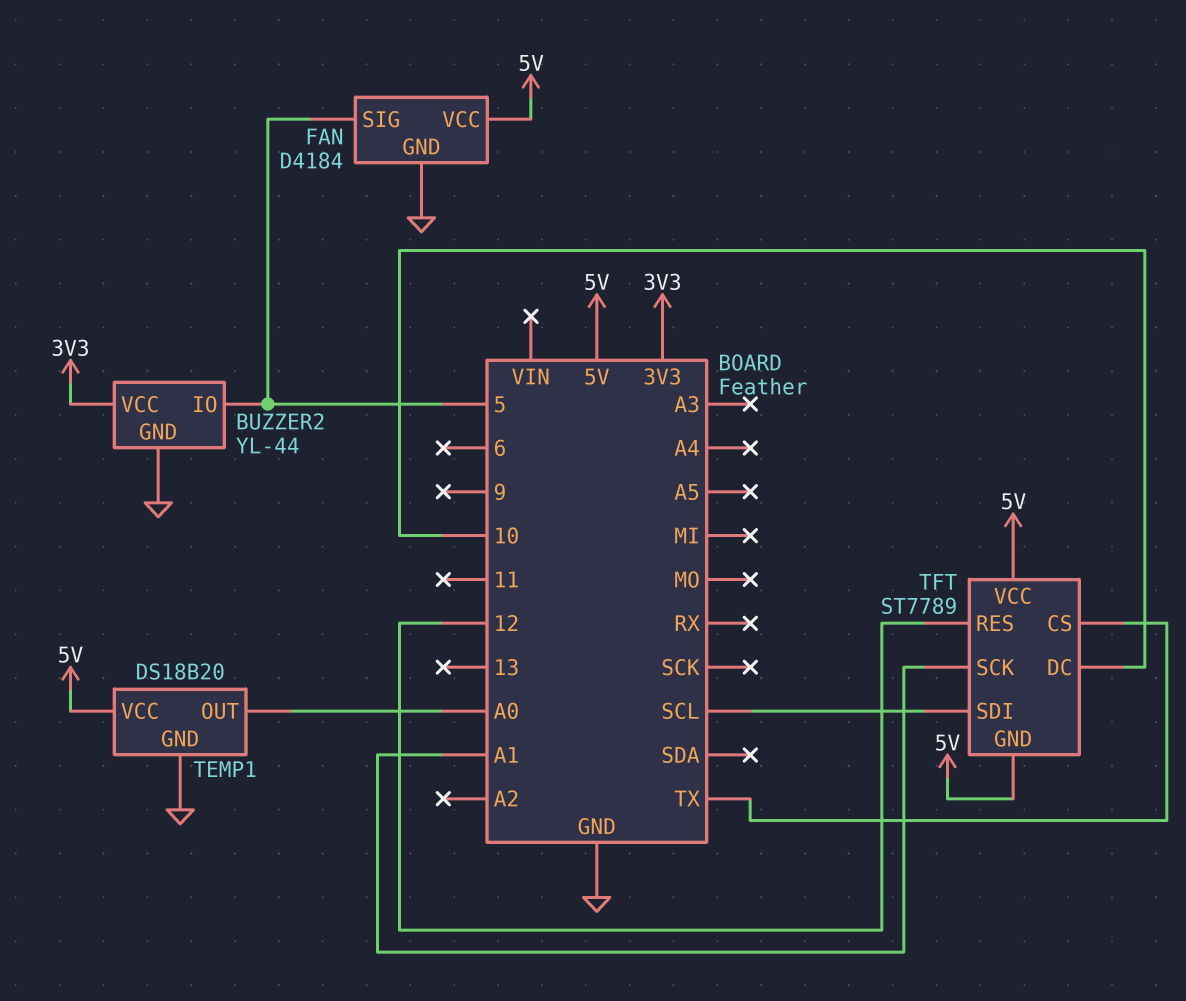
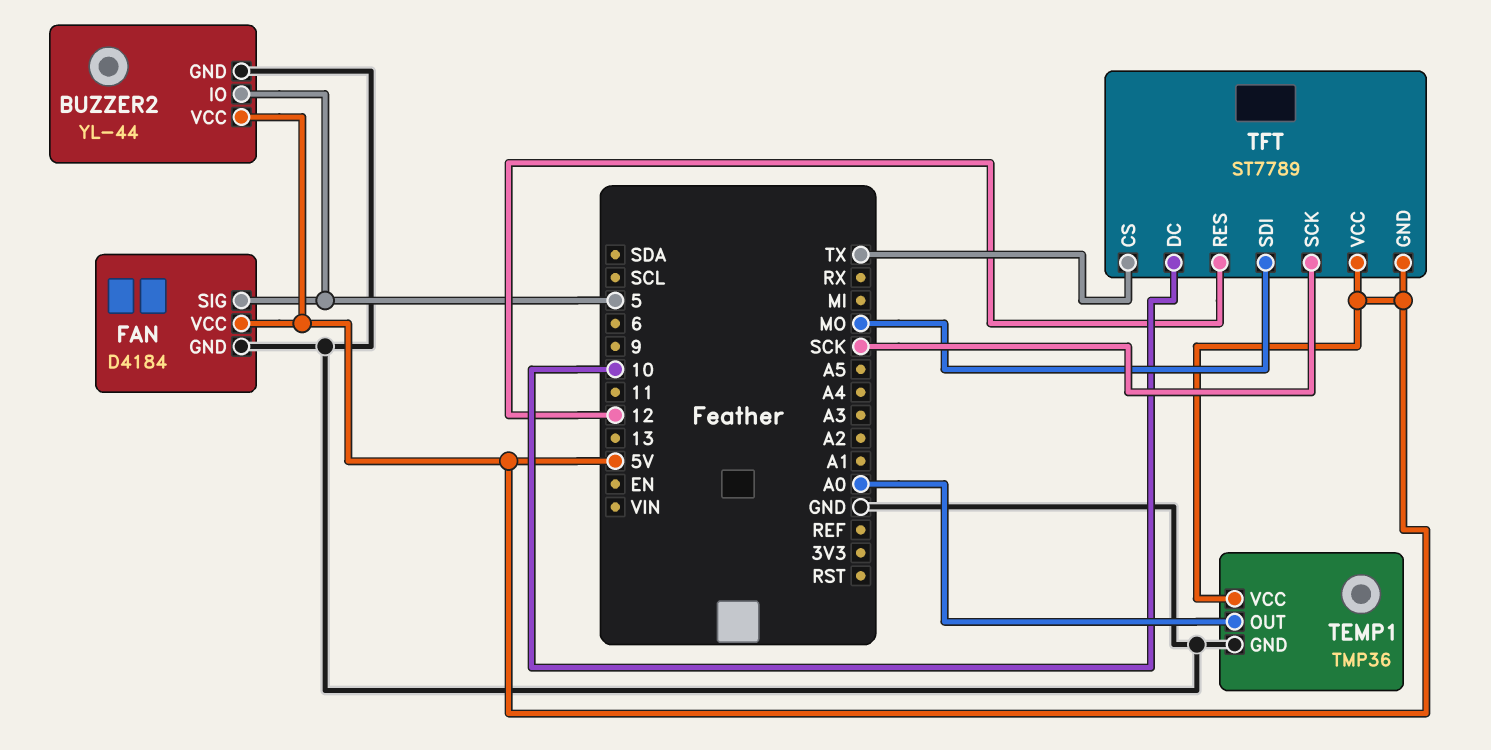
BUZZER2 pin VCC: 3V3 -> 5V
TEMP1: DS18B20 -> TMP36
TFT pin SCK: A1 -> SCK
TFT pin SDI: SCL -> MO

